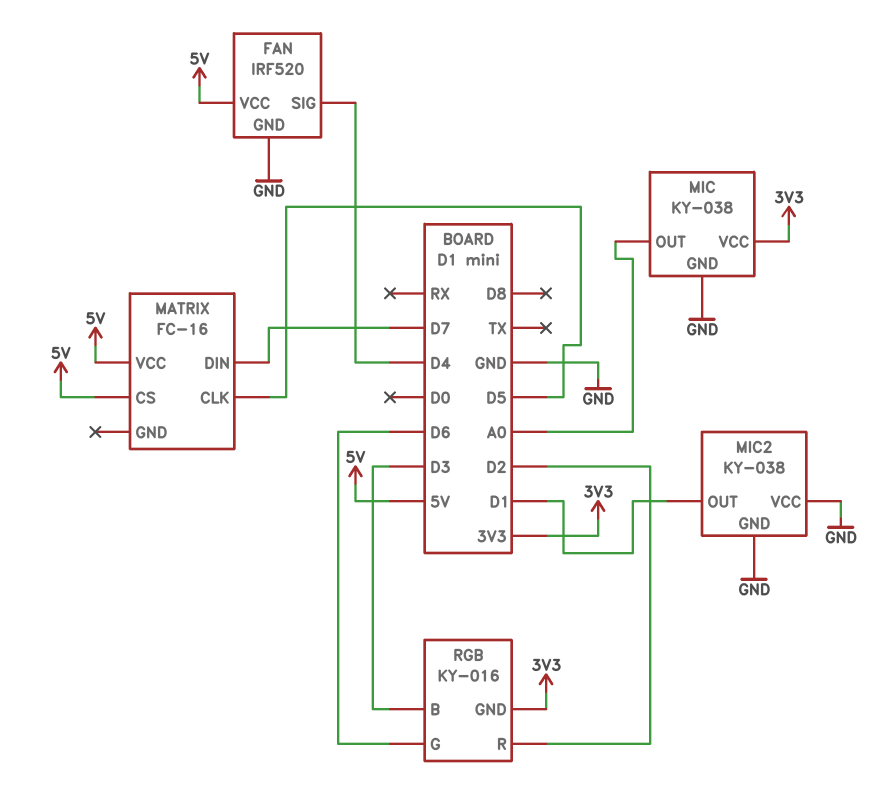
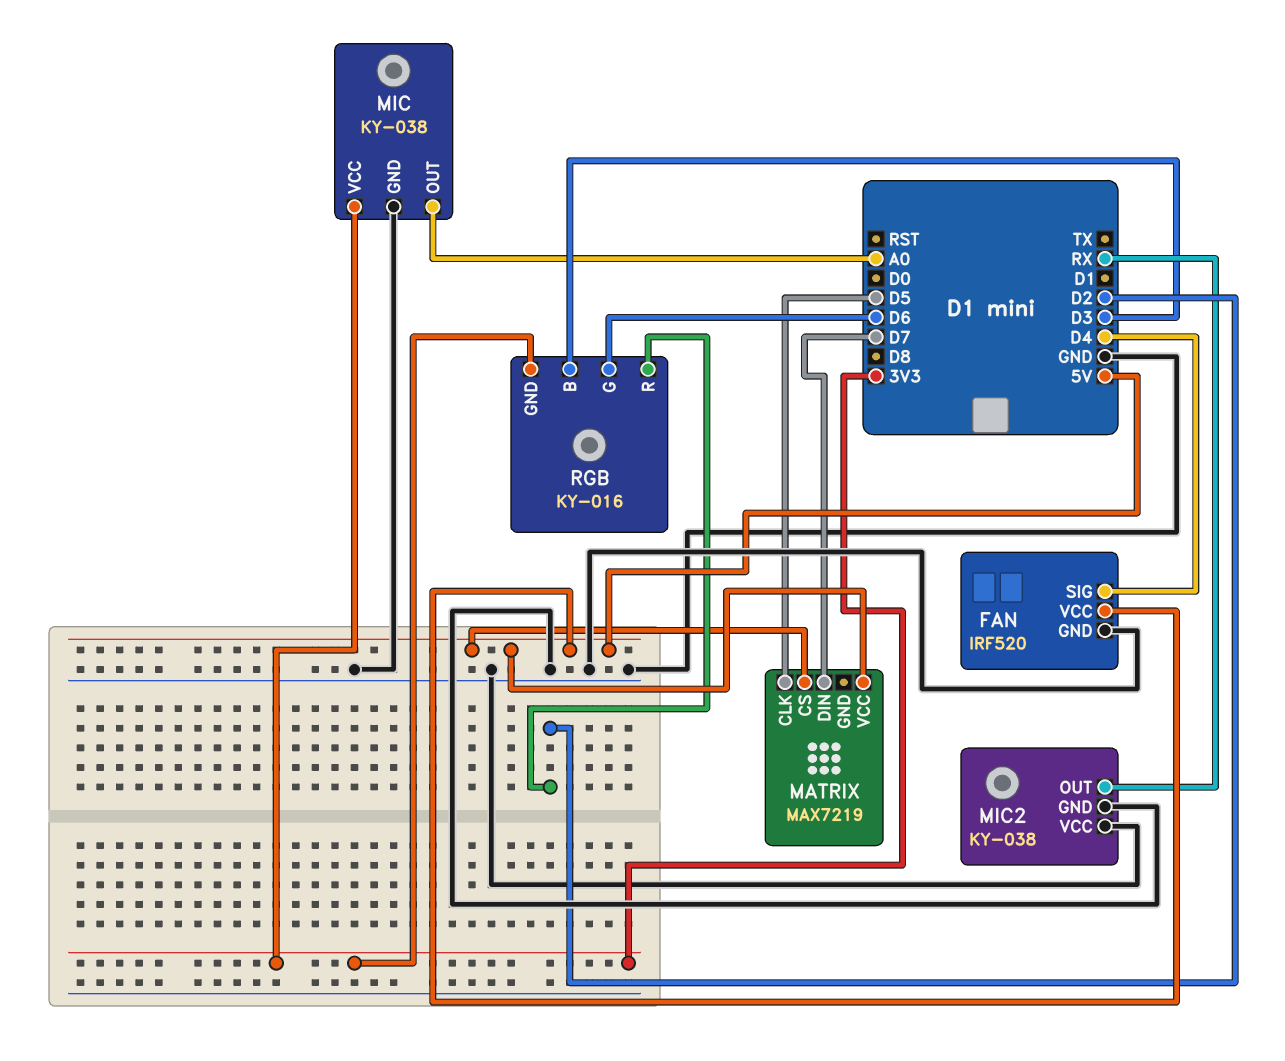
MATRIX: FC-16 -> MAX7219
MIC2 pin OUT: D1 -> RX

